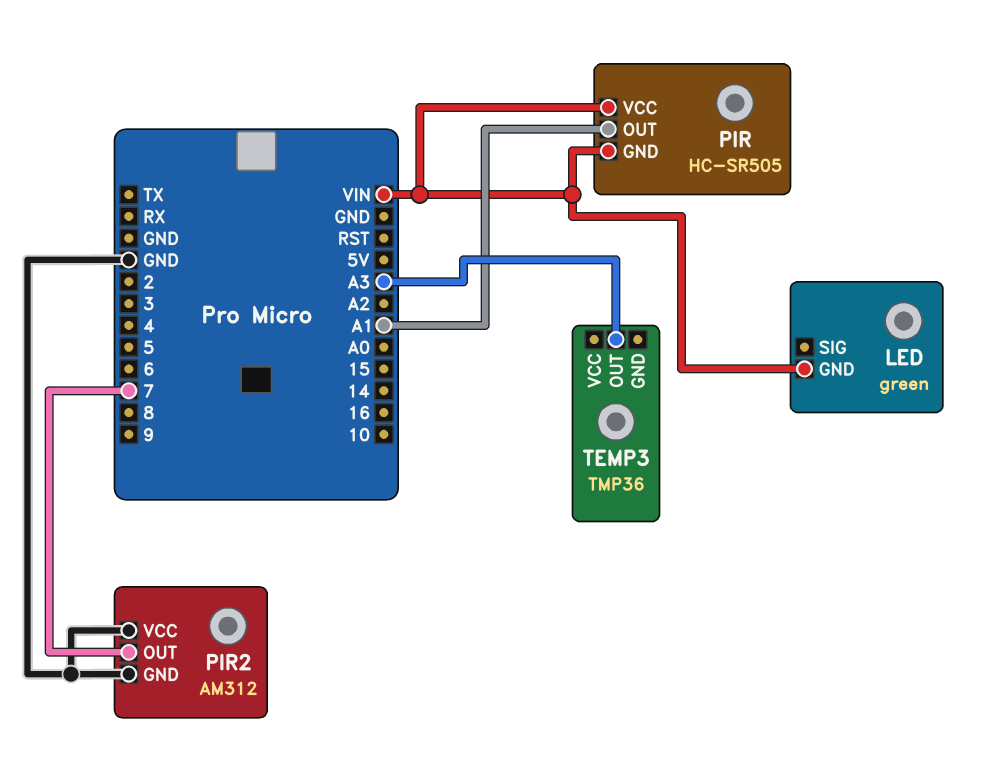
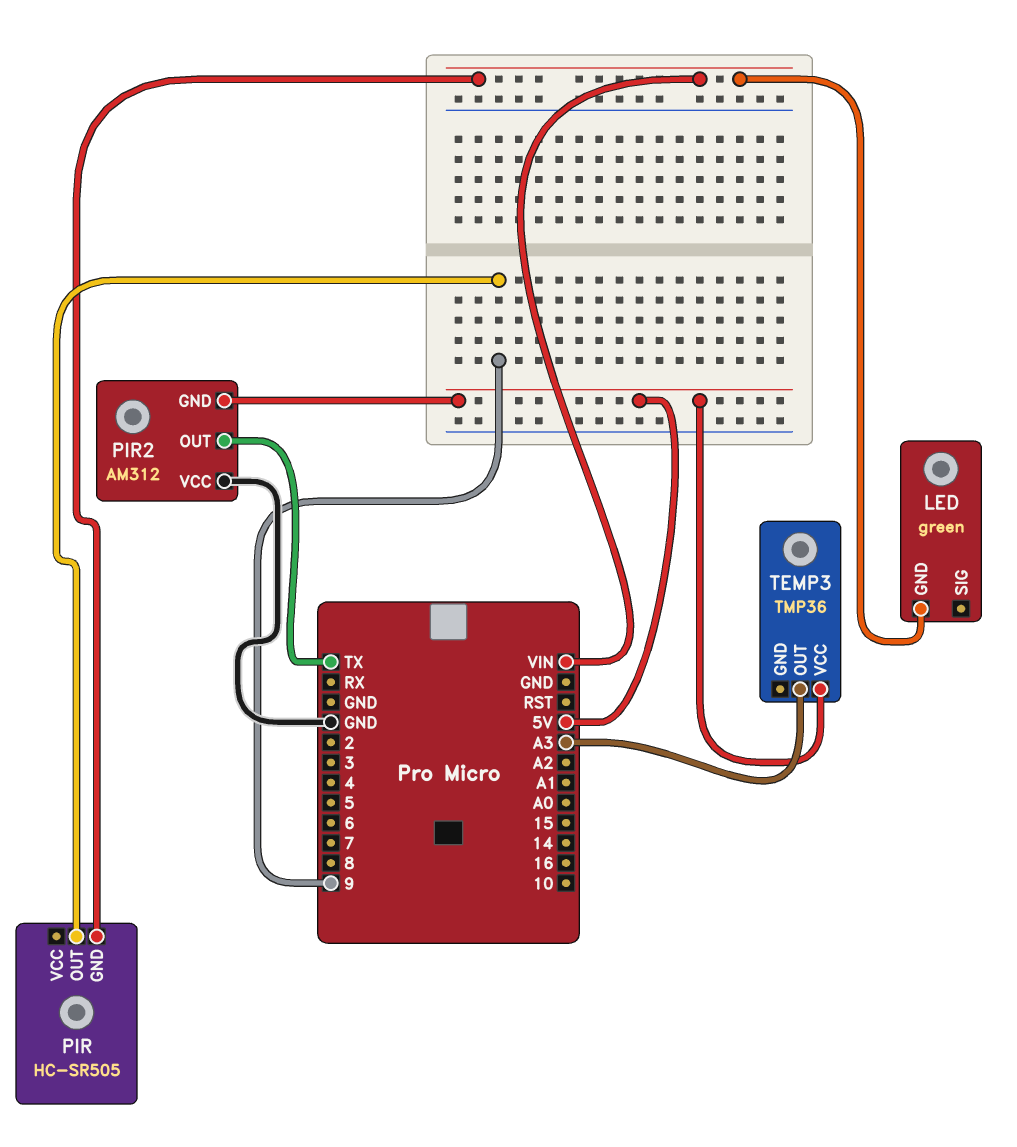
PIR pin OUT: A1 -> 9
PIR pin VCC: VIN -> none
PIR2 pin GND: GND -> 5V
PIR2 pin OUT: 7 -> TX
TEMP3 pin VCC: none -> 5V

